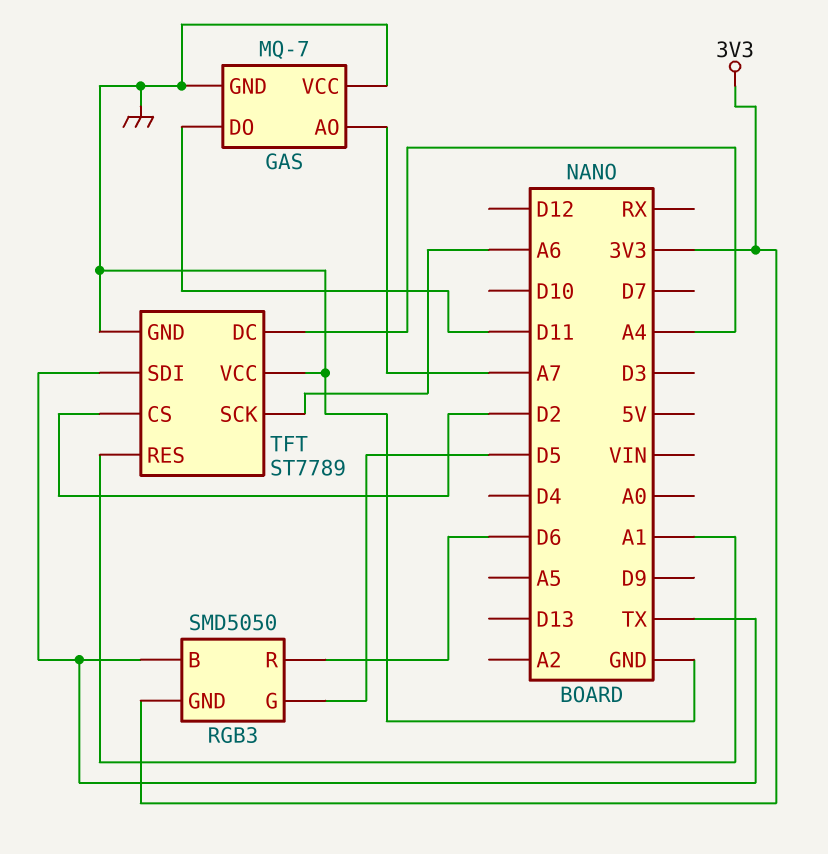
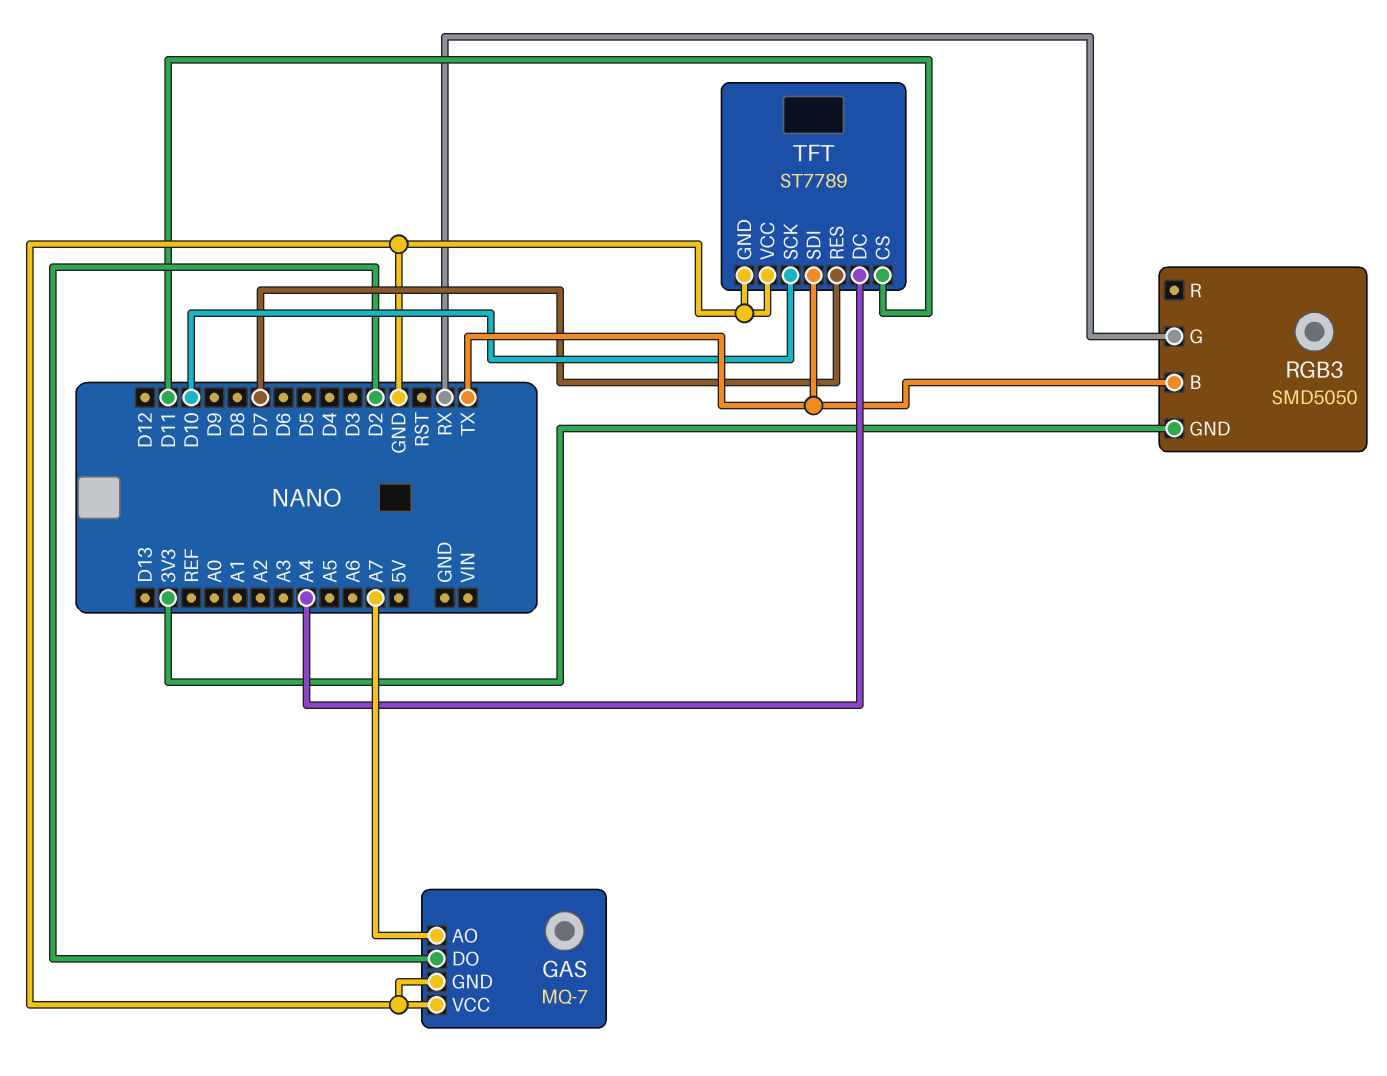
GAS pin DO: D11 -> D2
RGB3 pin G: D5 -> RX
RGB3 pin R: D6 -> none
TFT pin CS: D2 -> D11
TFT pin RES: A1 -> D7
TFT pin SCK: A6 -> D10

